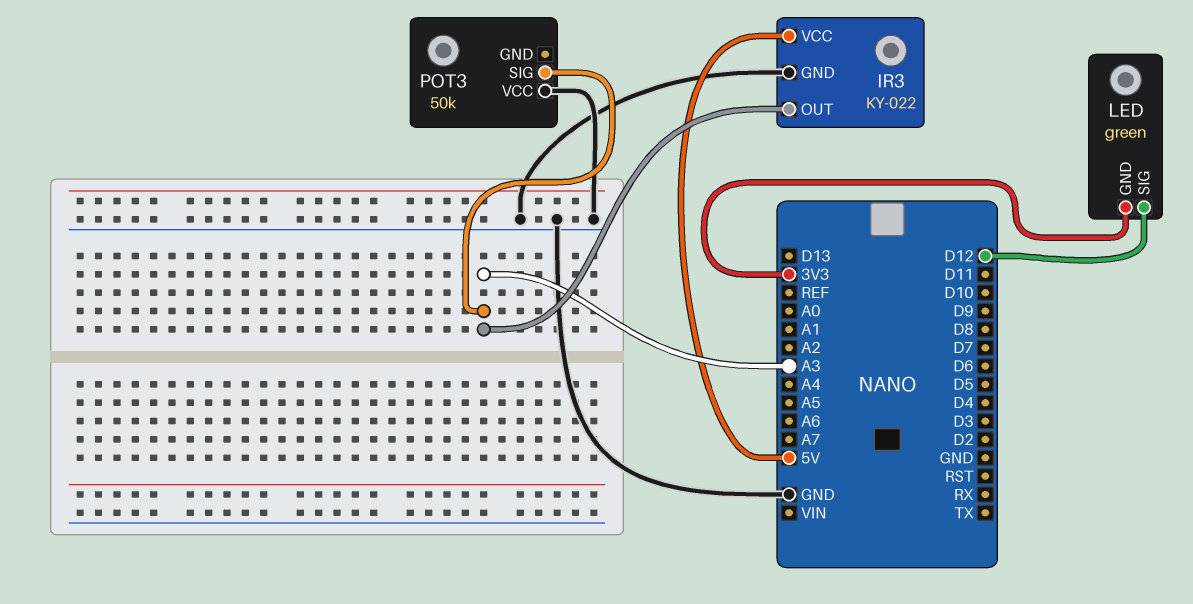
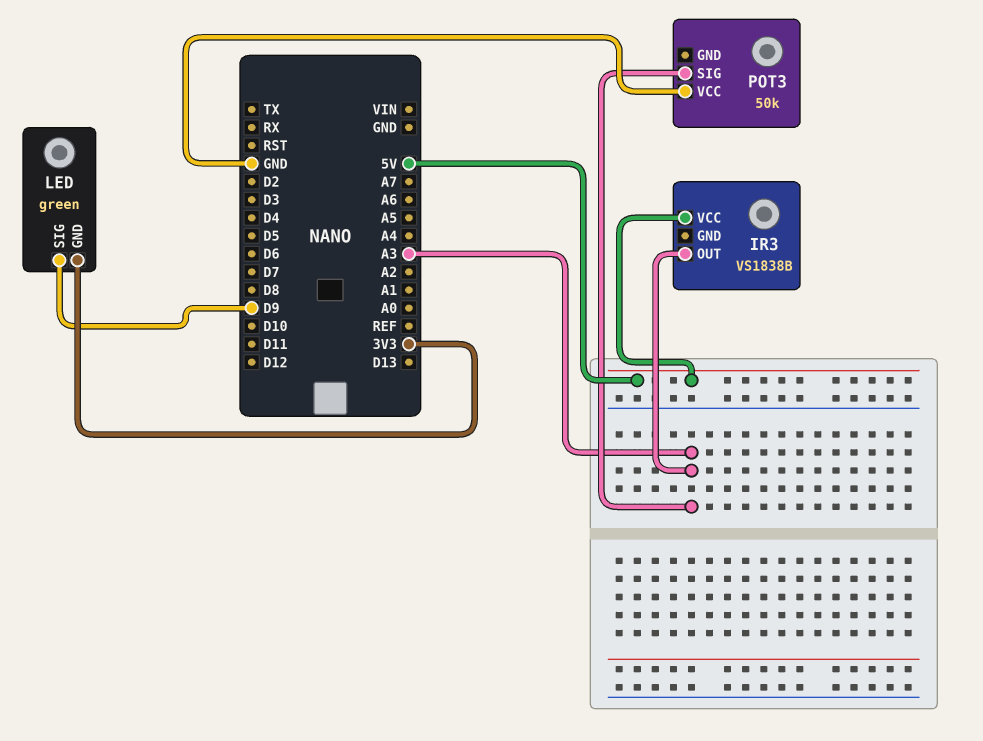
IR3: KY-022 -> VS1838B
IR3 pin GND: GND -> none
LED pin SIG: D12 -> D9

